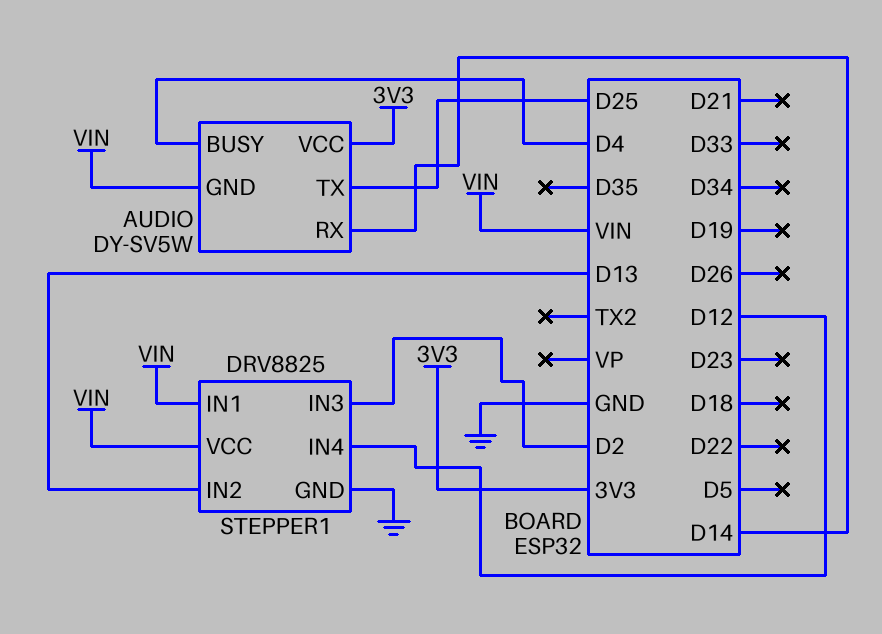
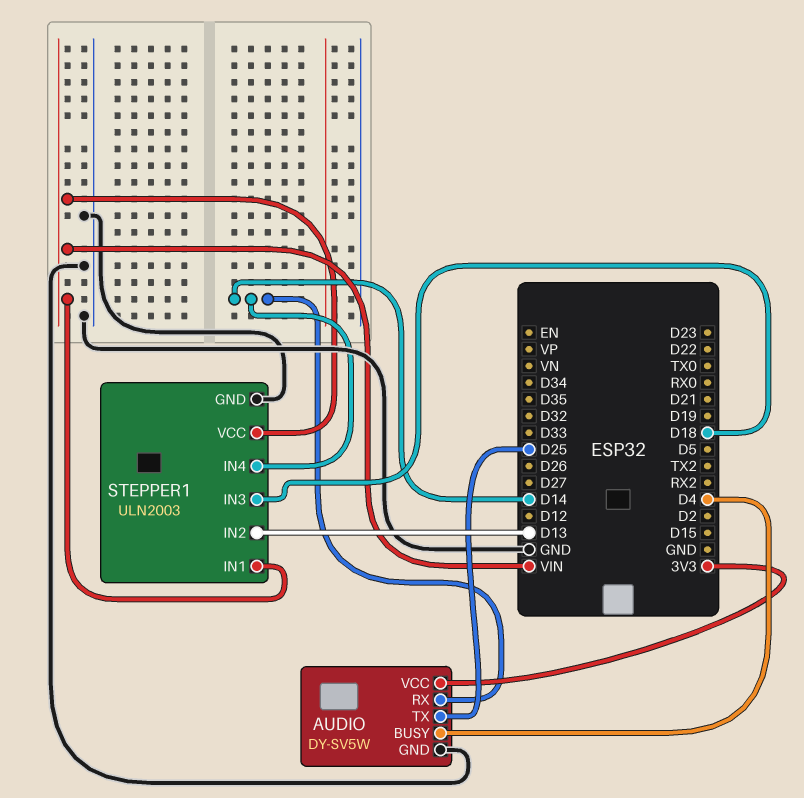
AUDIO pin GND: VIN -> GND
STEPPER1: DRV8825 -> ULN2003
STEPPER1 pin IN3: D2 -> D18
STEPPER1 pin IN4: D12 -> D14

